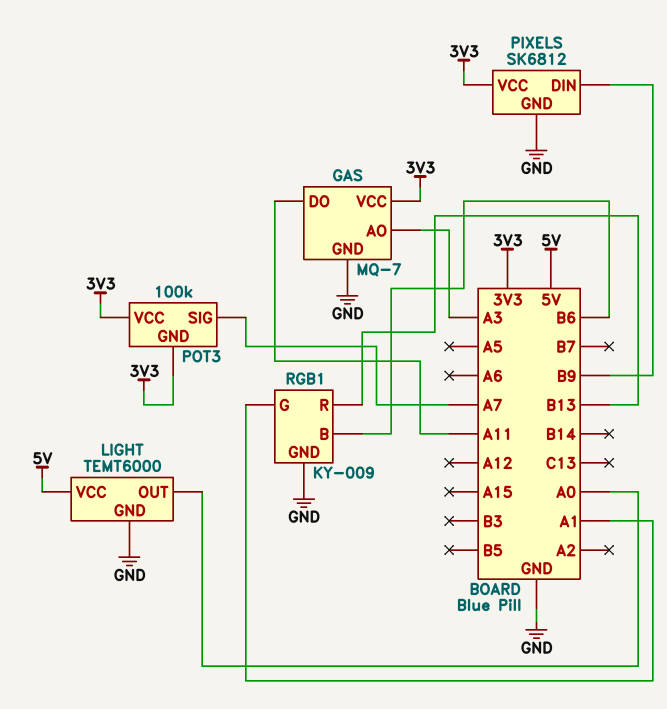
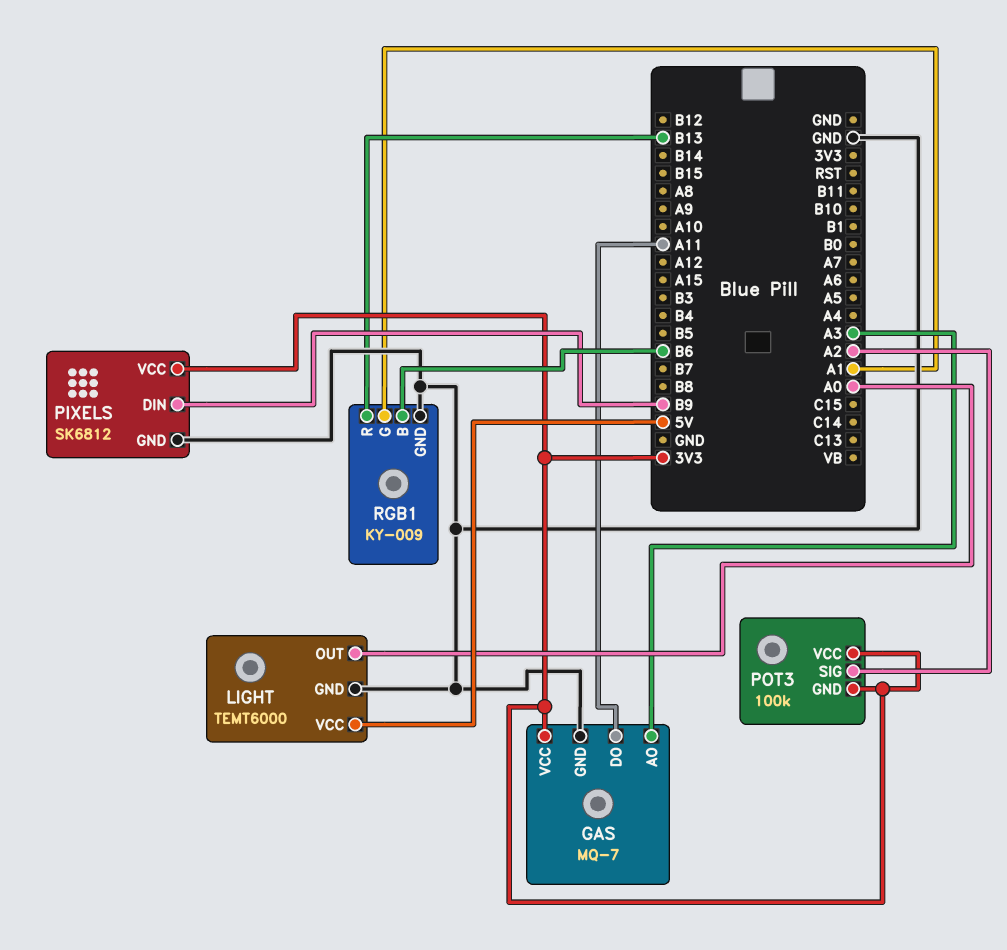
POT3 pin SIG: A7 -> A2

